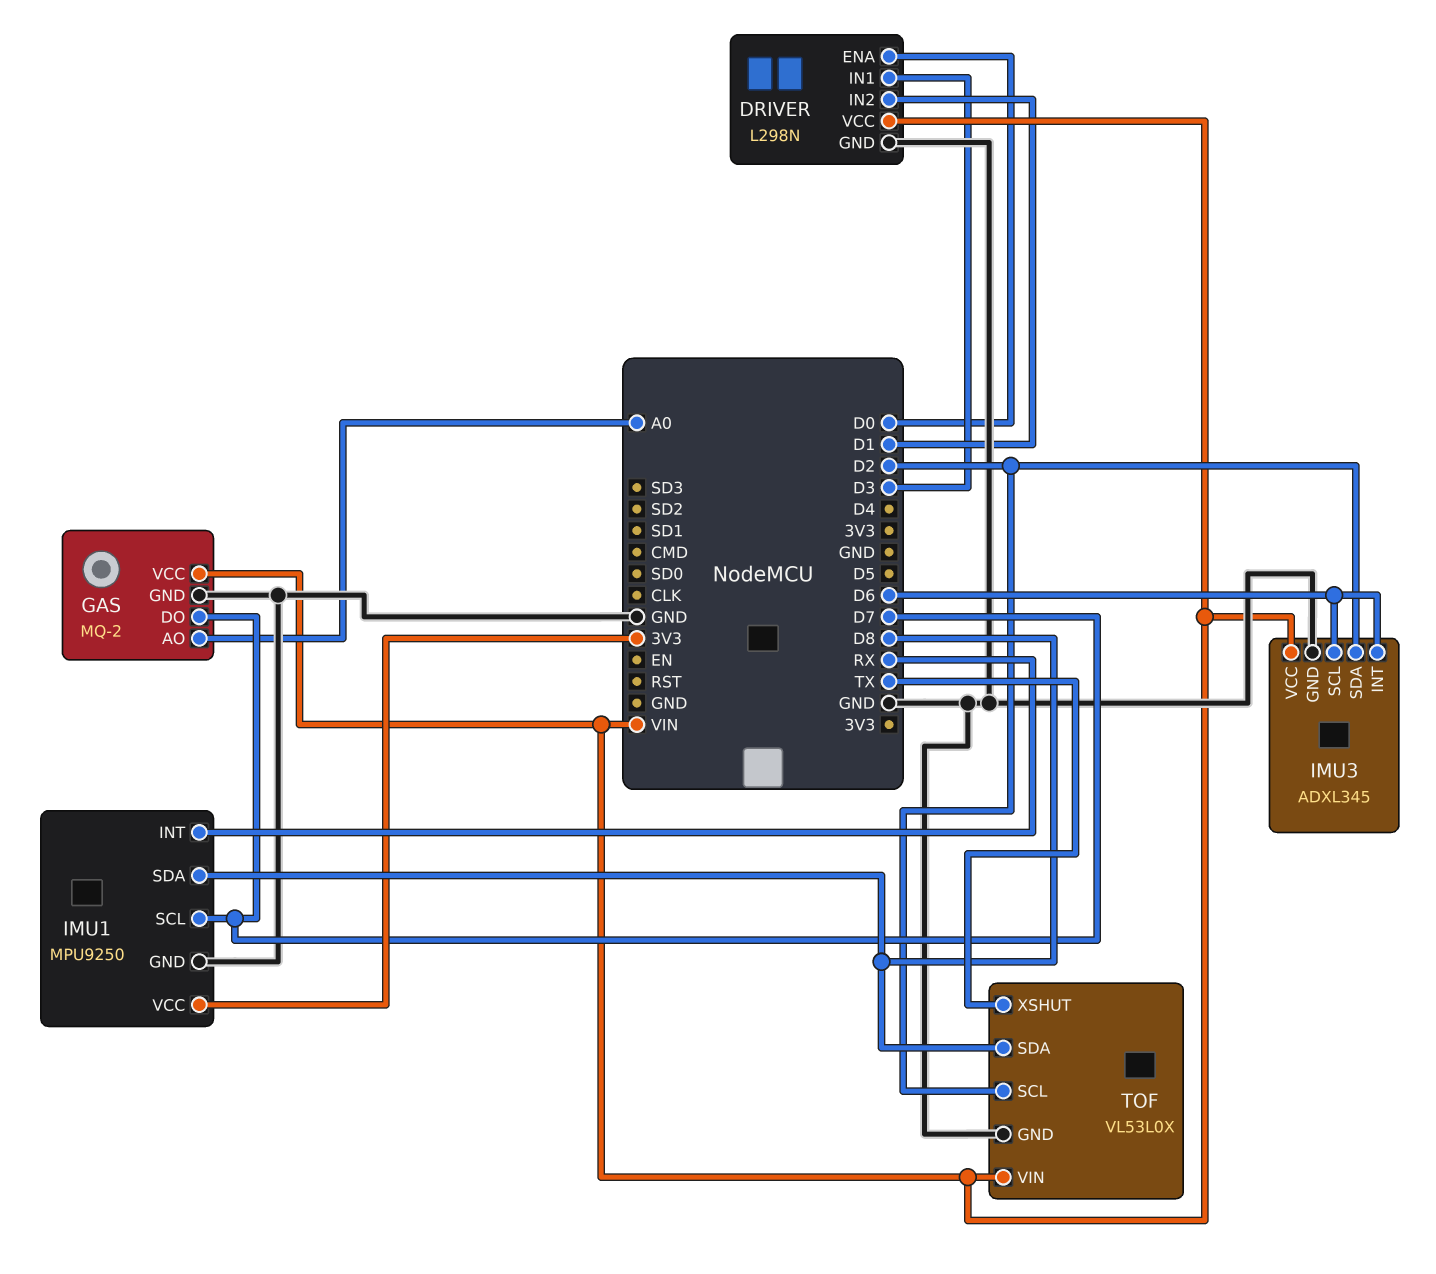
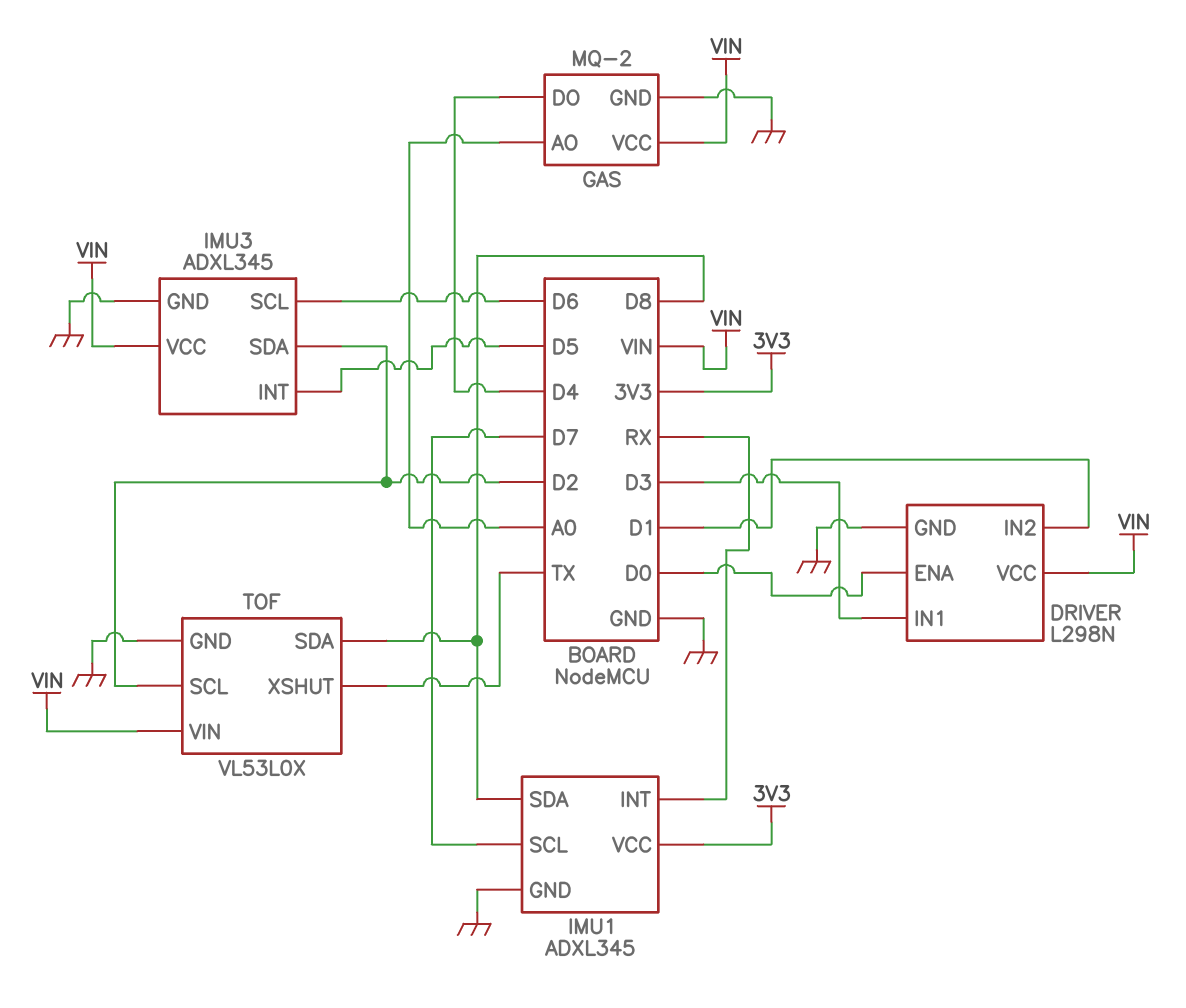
GAS pin DO: D7 -> D4
IMU1: MPU9250 -> ADXL345
IMU3 pin INT: D6 -> D5

